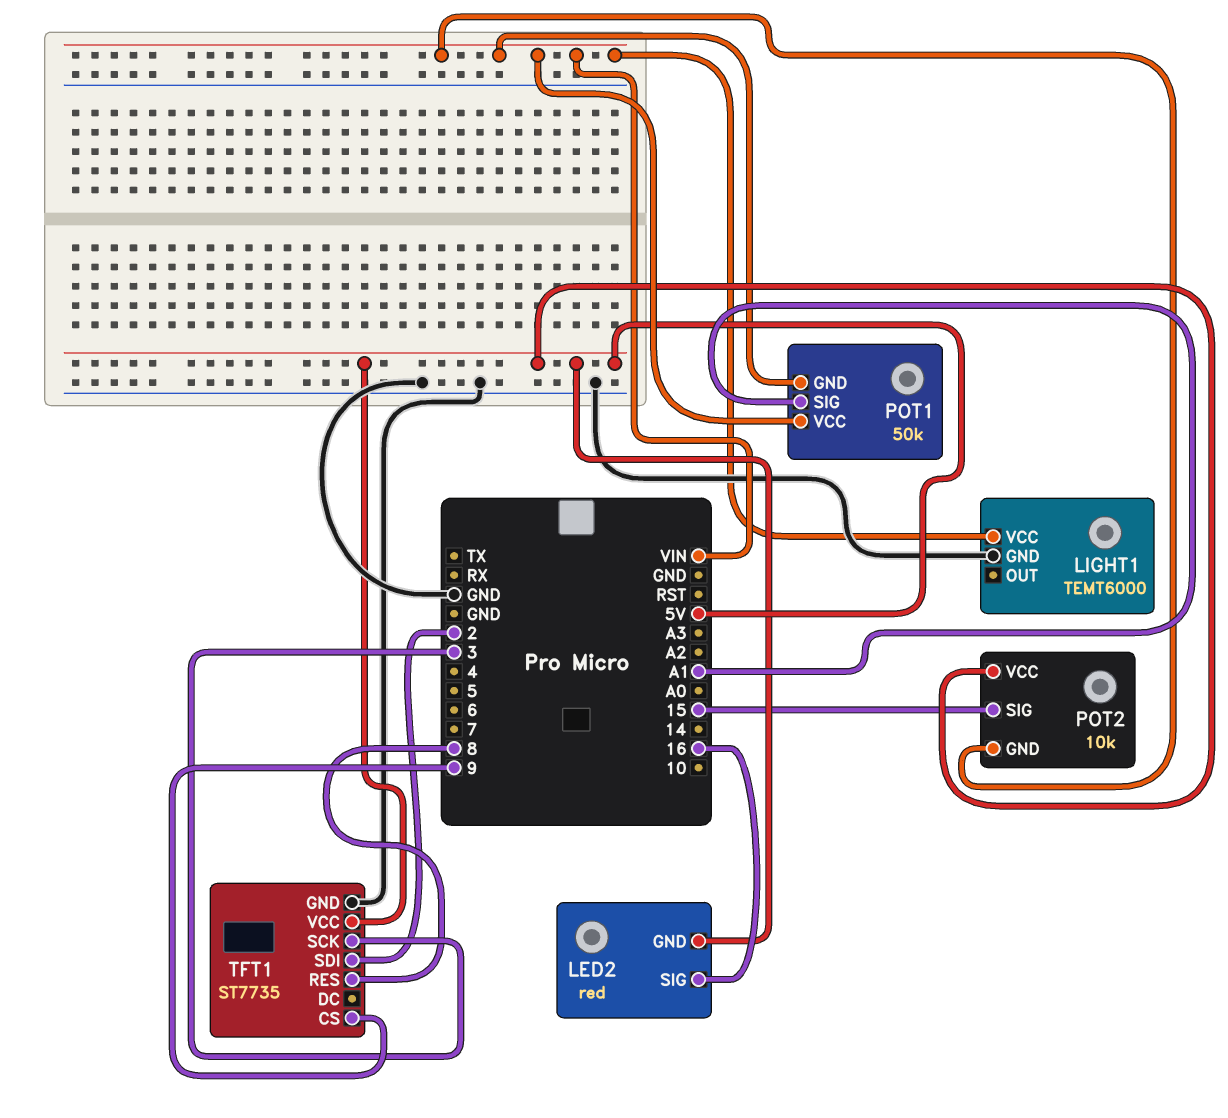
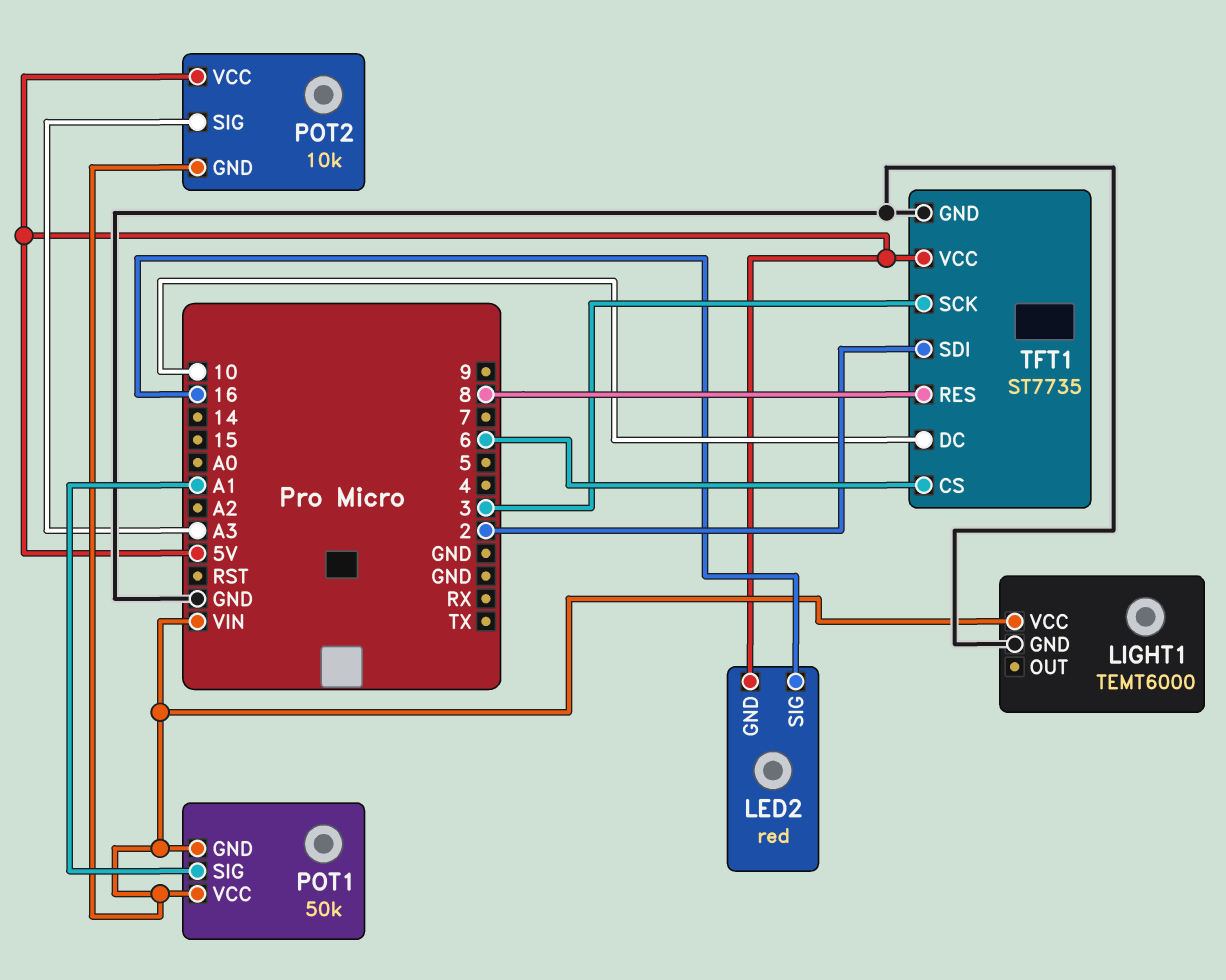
POT2 pin SIG: 15 -> A3
TFT1 pin CS: 9 -> 6
TFT1 pin DC: none -> 10

